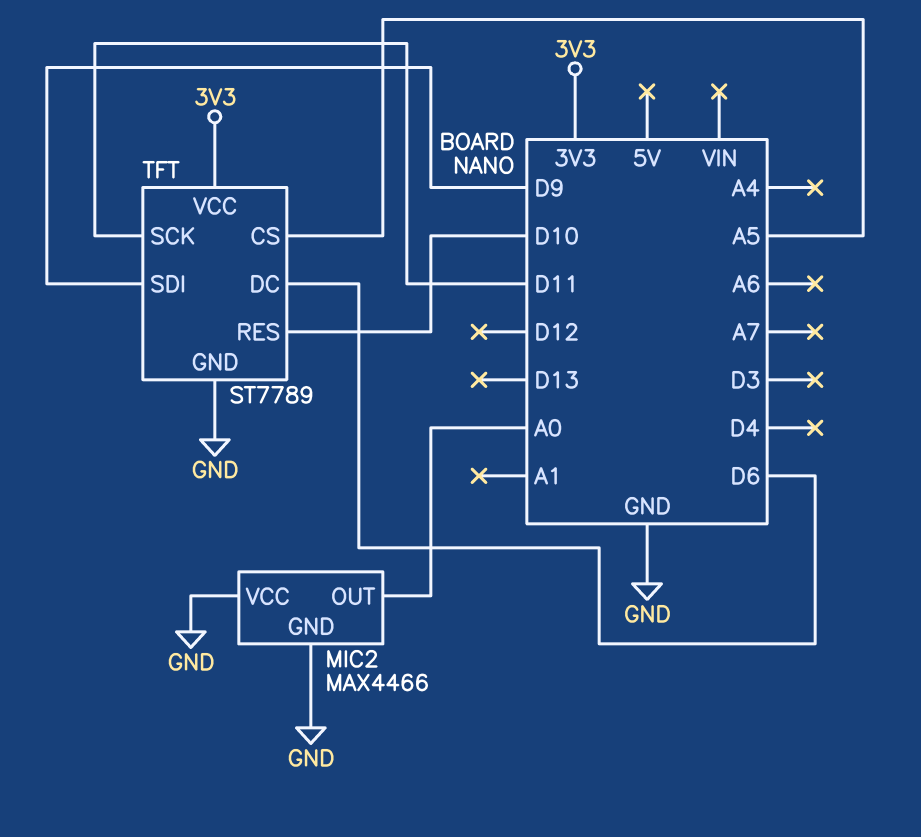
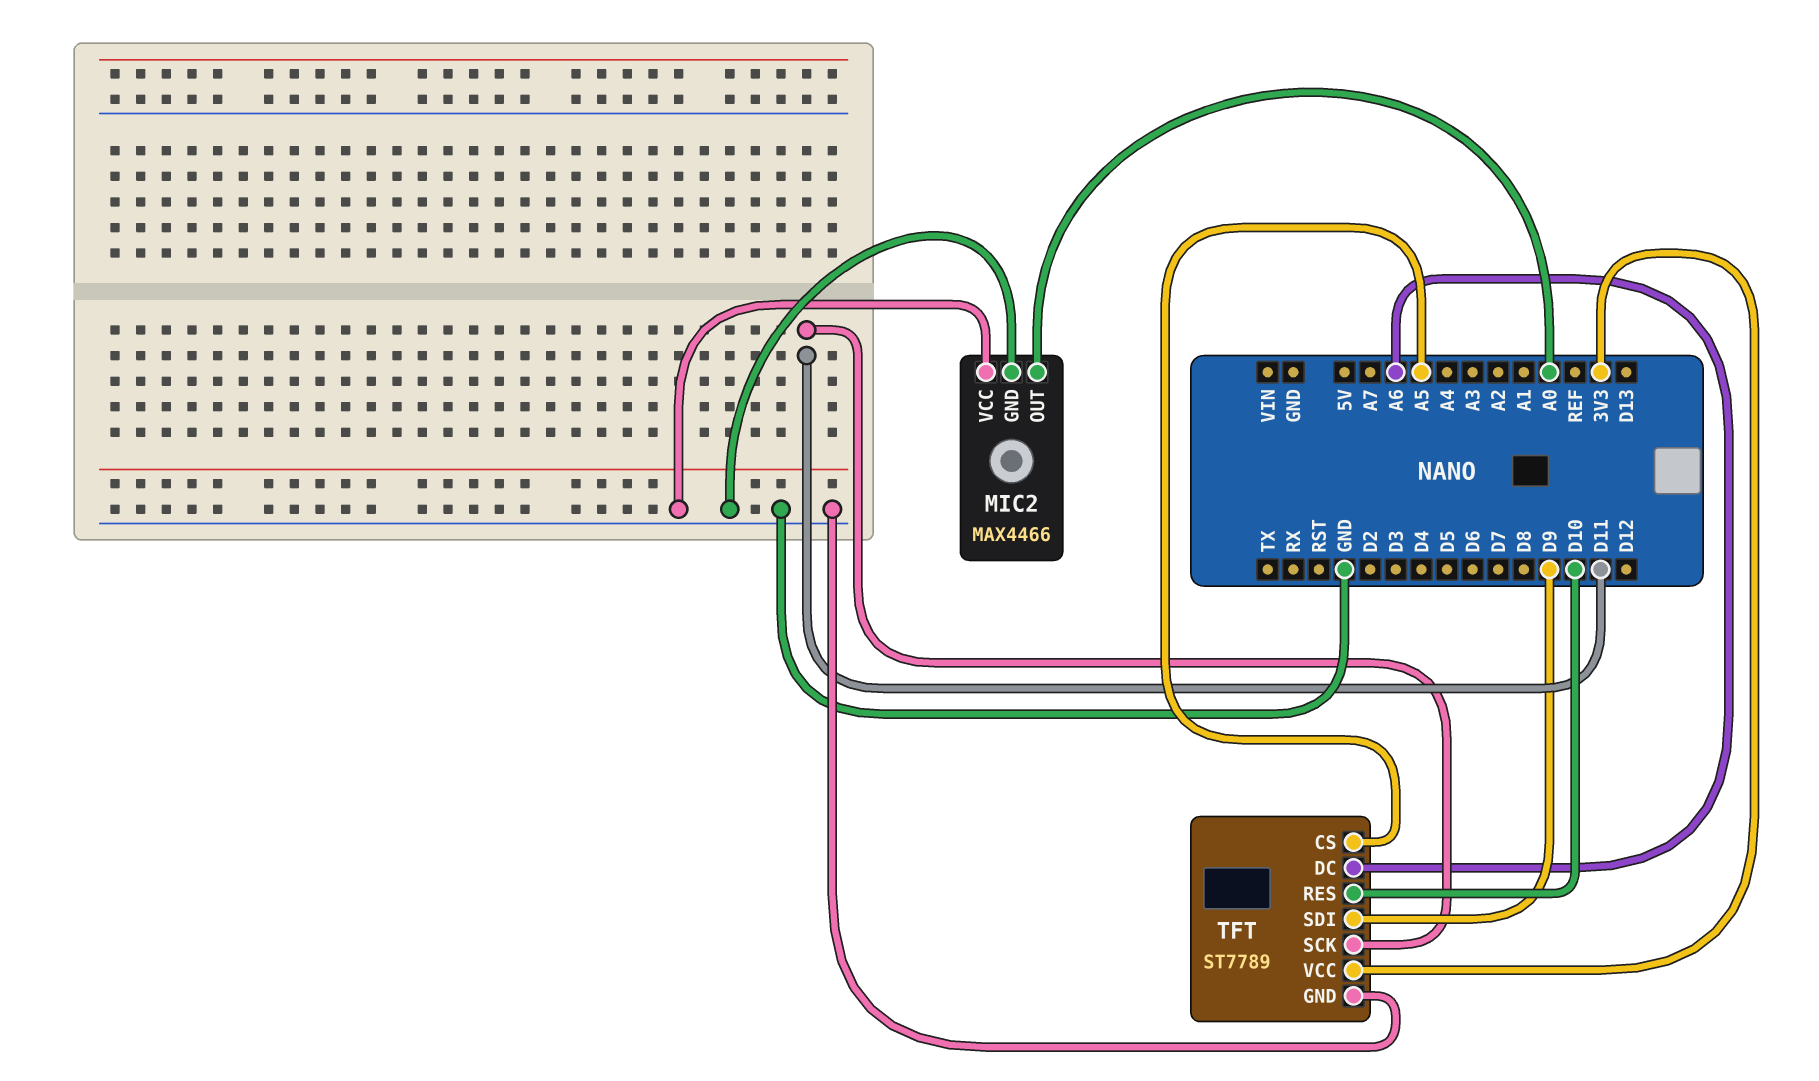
TFT pin DC: D6 -> A6

